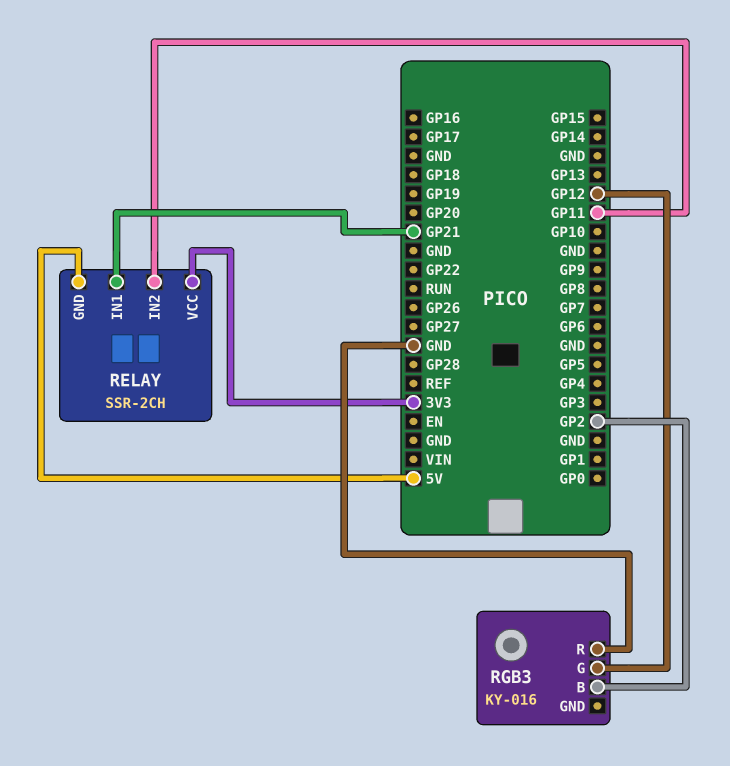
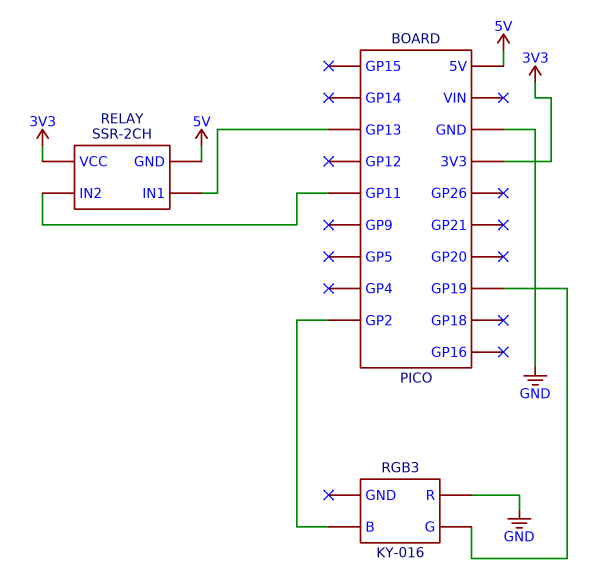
RELAY pin IN1: GP21 -> GP13
RGB3 pin G: GP12 -> GP19

